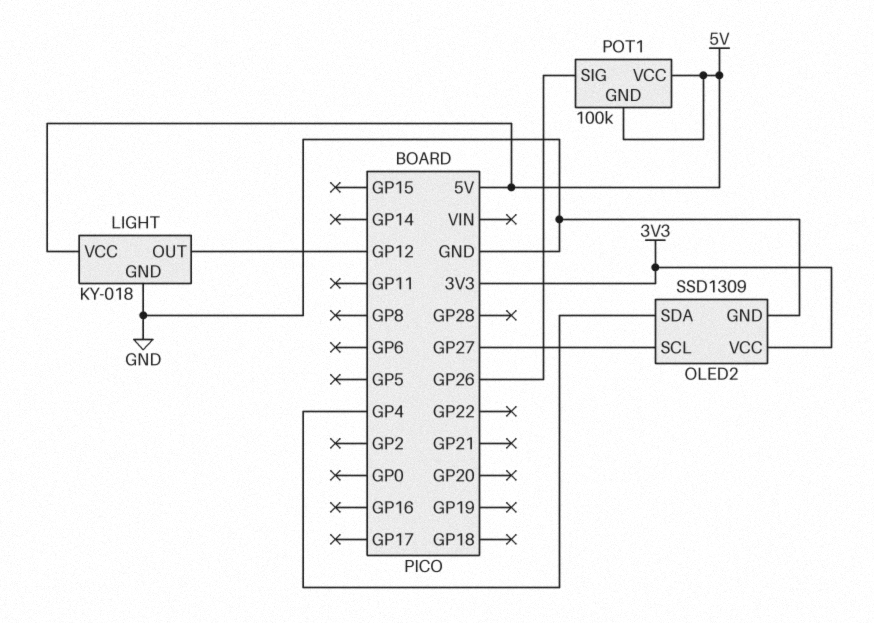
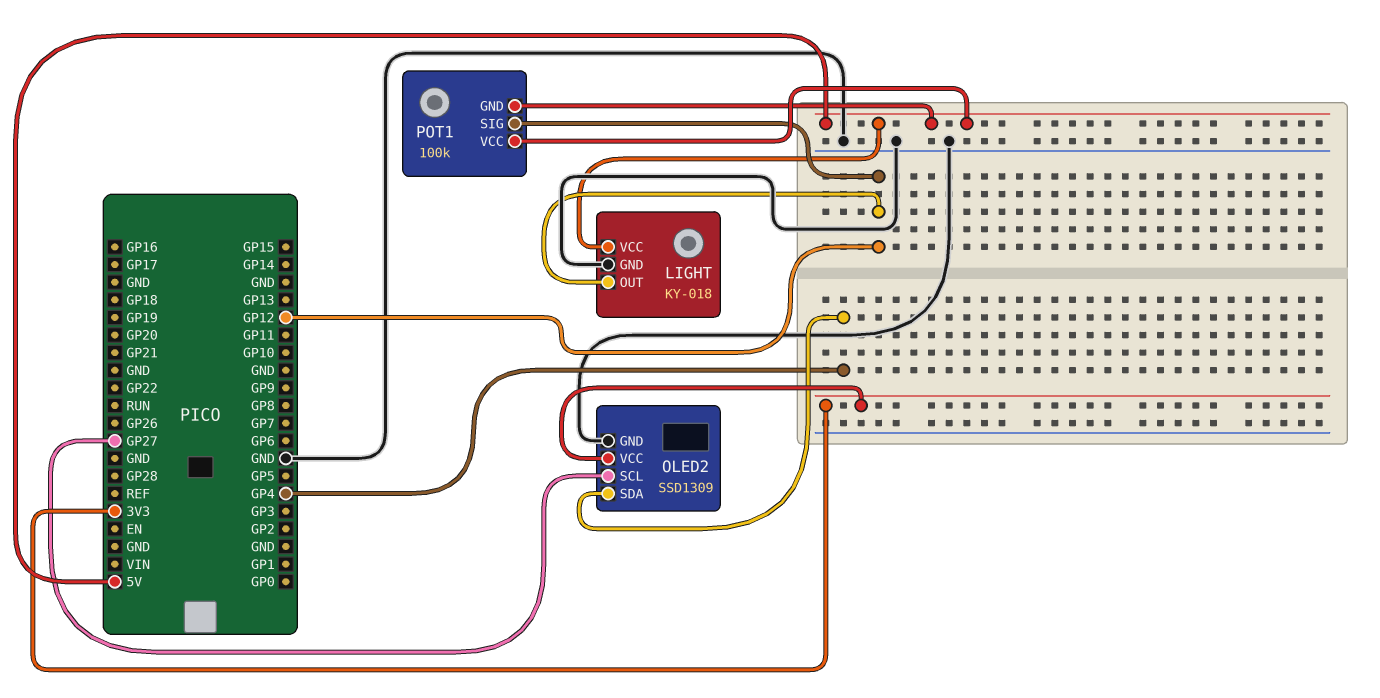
POT1 pin SIG: GP26 -> GP12

